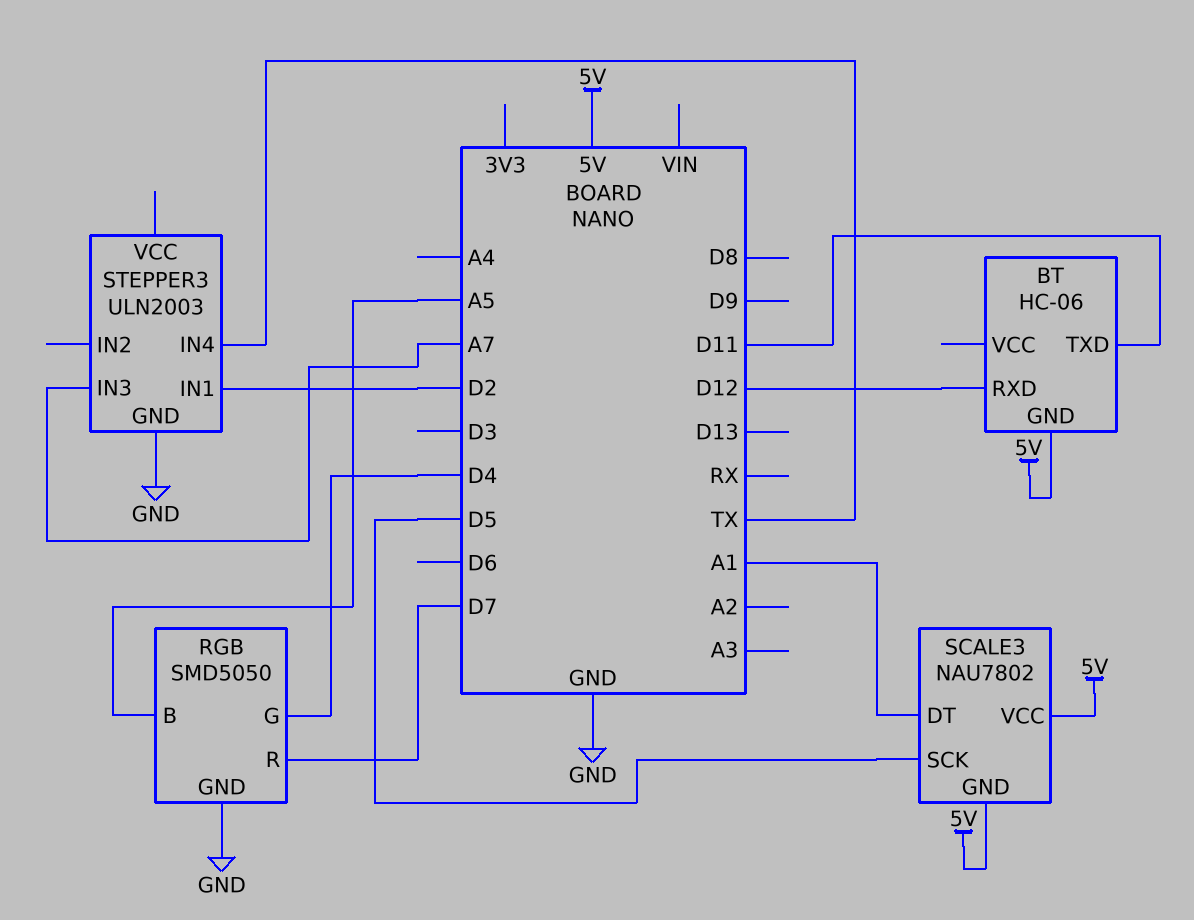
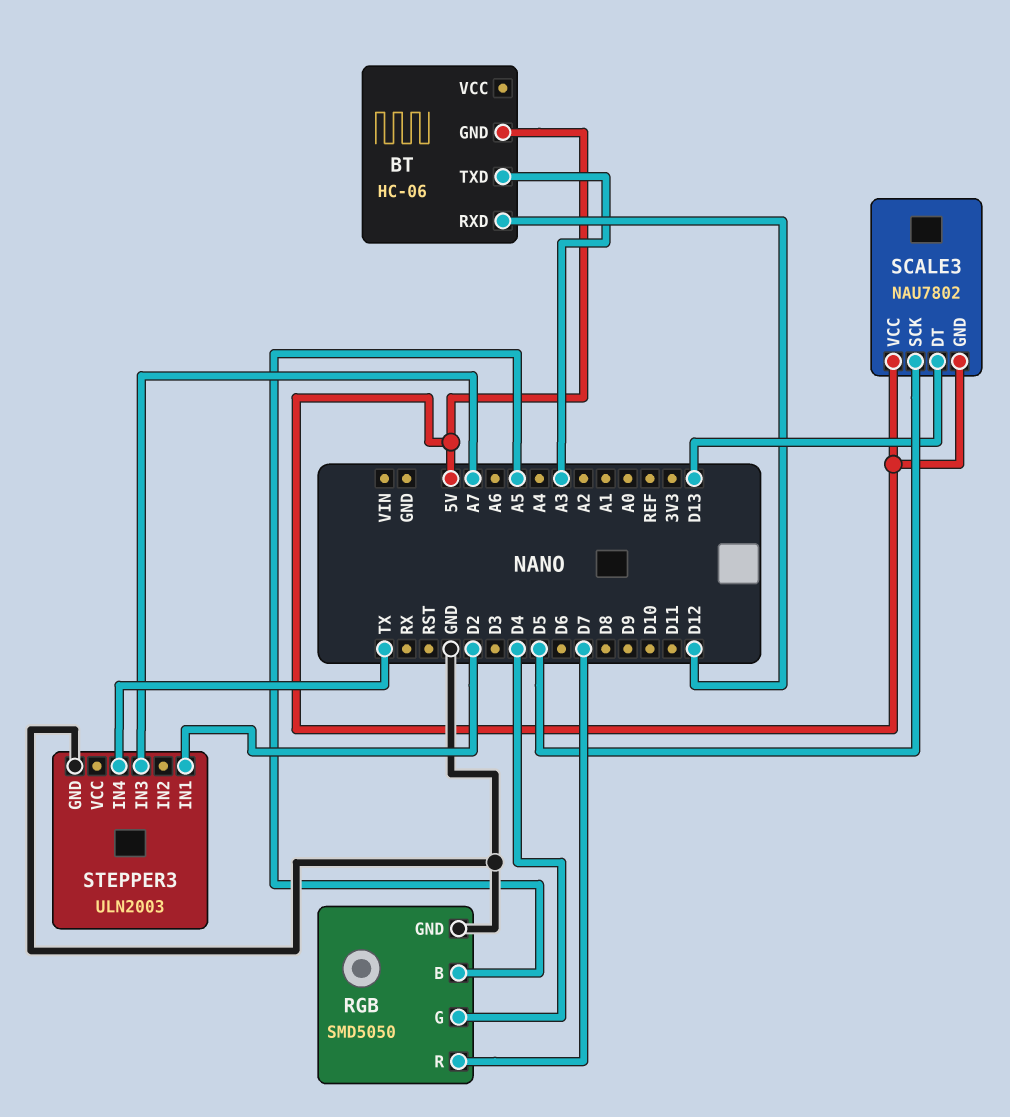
BT pin TXD: D11 -> A3
SCALE3 pin DT: A1 -> D13

